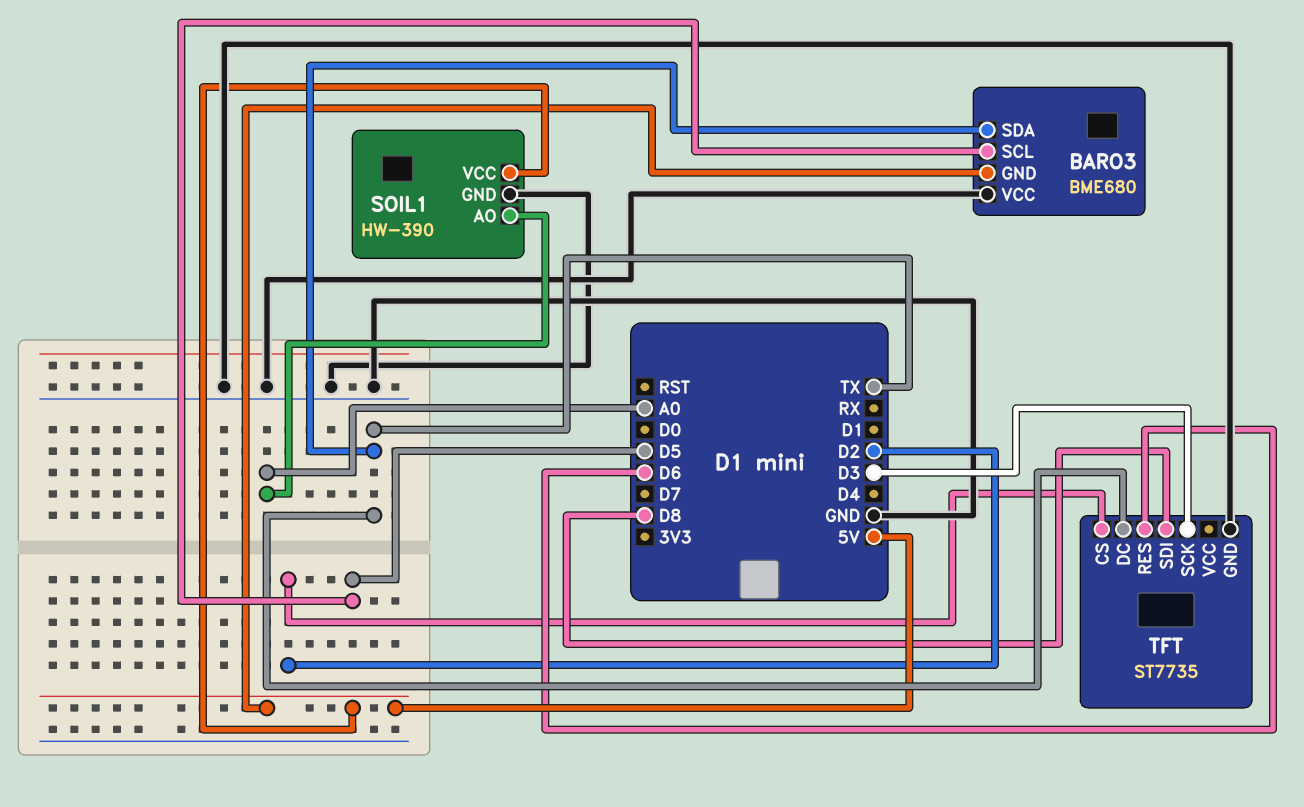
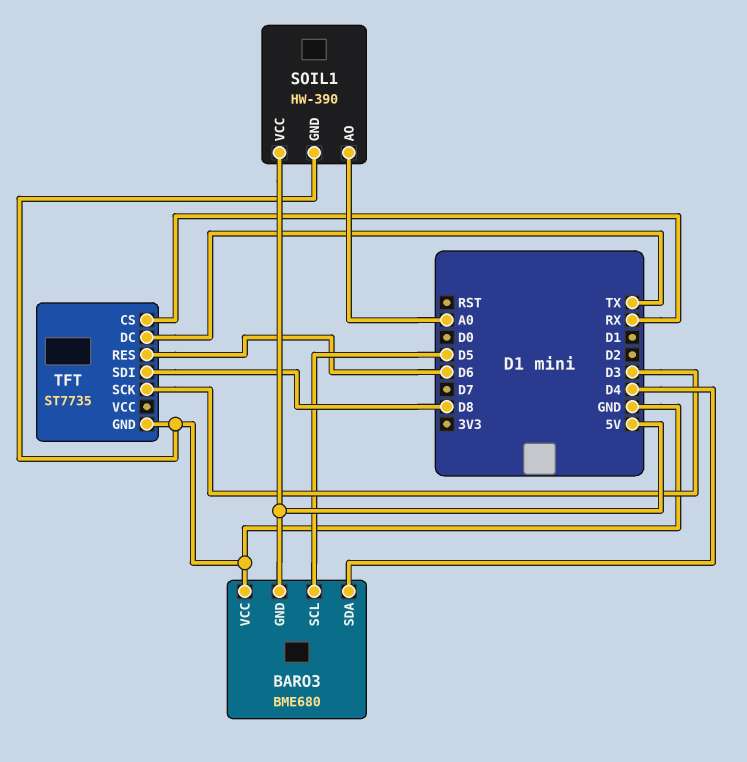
BARO3 pin SDA: TX -> D4
TFT pin CS: D2 -> RX

